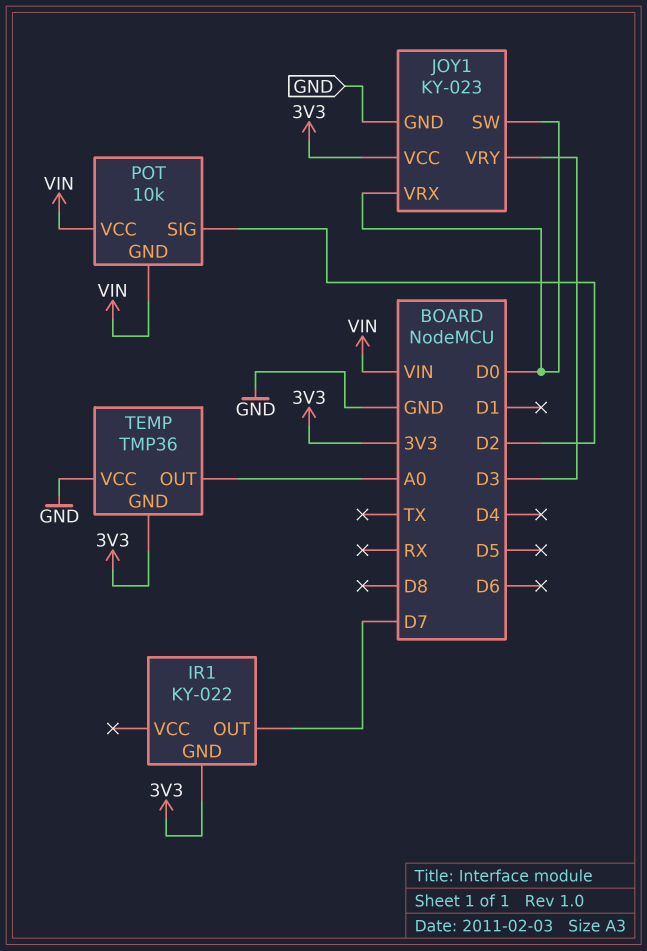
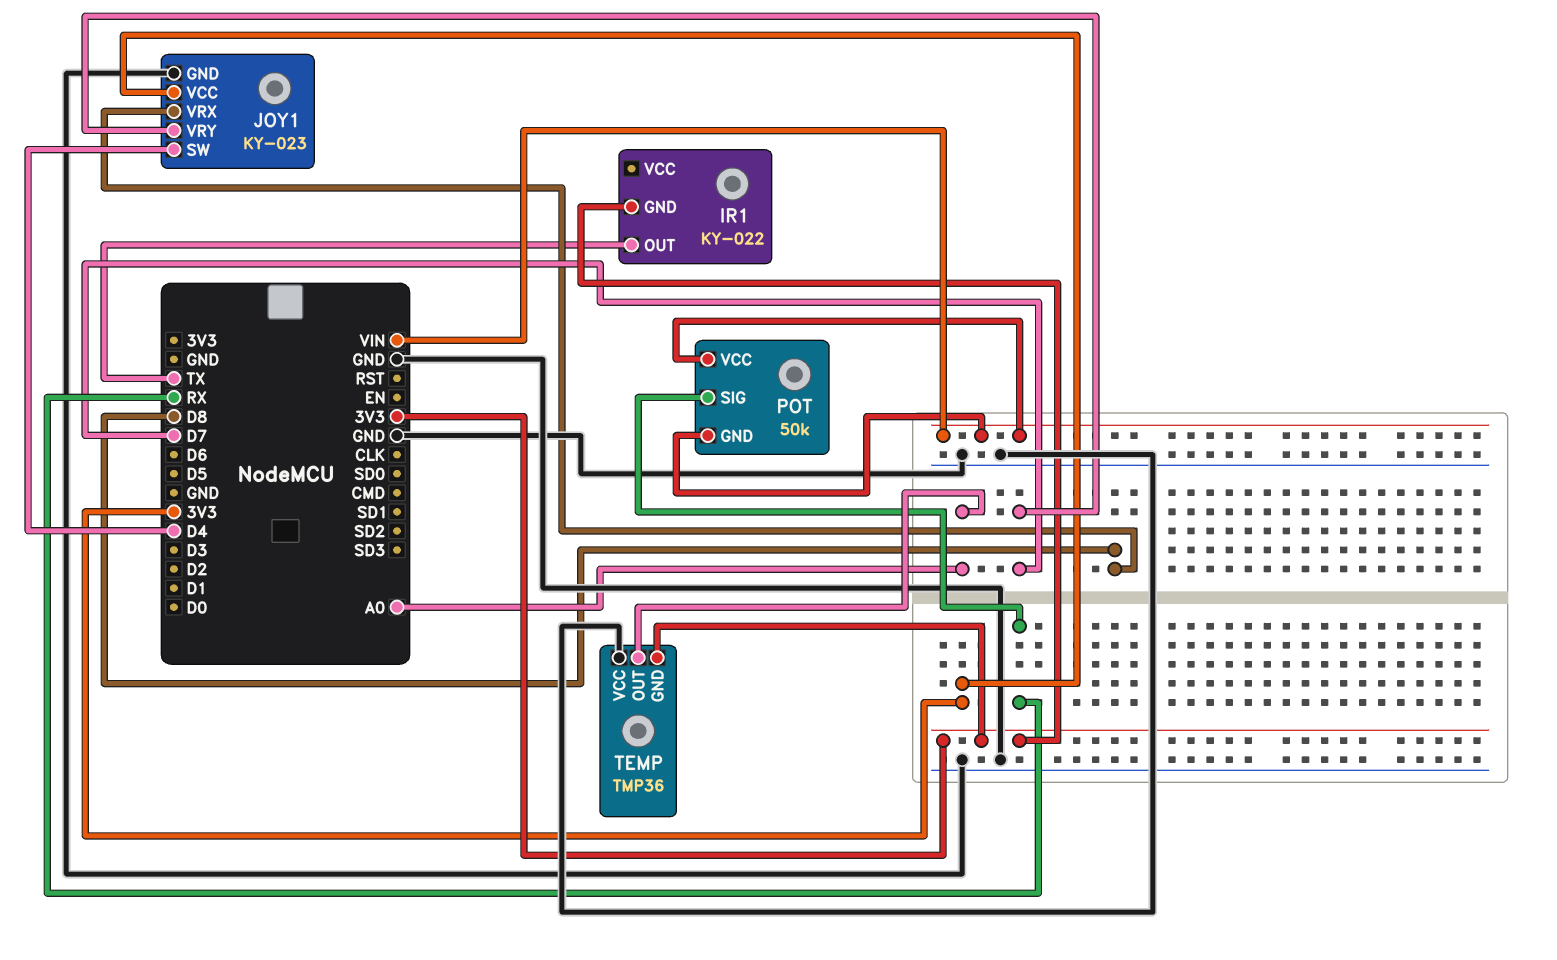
IR1 pin OUT: D7 -> TX
JOY1 pin SW: D0 -> D4
JOY1 pin VRX: D0 -> D8
JOY1 pin VRY: D3 -> D7
POT: 10k -> 50k
POT pin SIG: D2 -> RX

